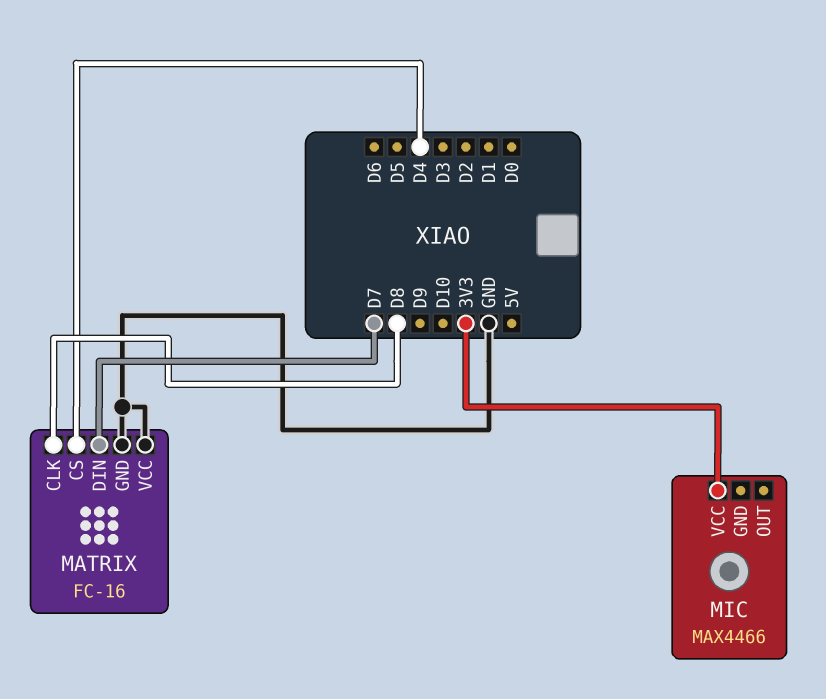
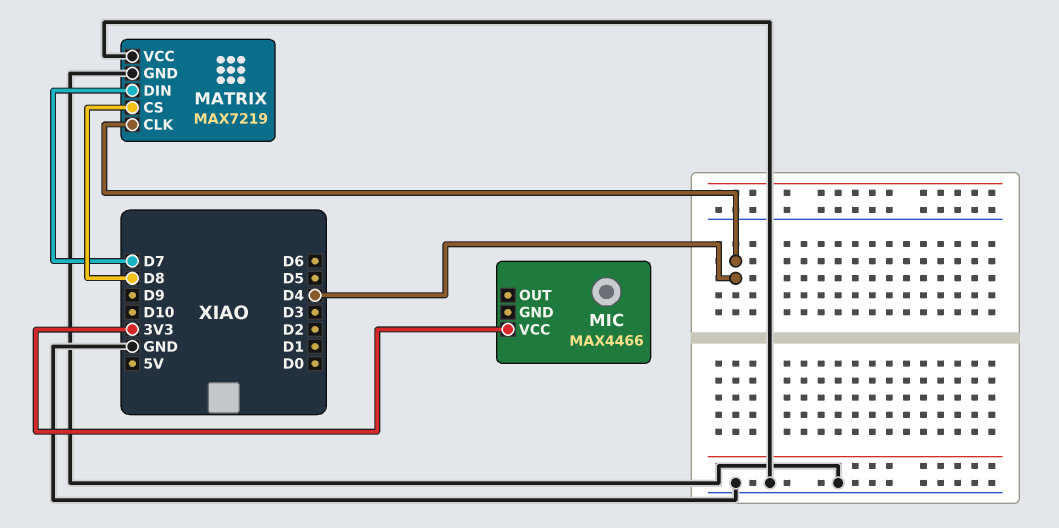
MATRIX: FC-16 -> MAX7219
MATRIX pin CLK: D8 -> D4
MATRIX pin CS: D4 -> D8

